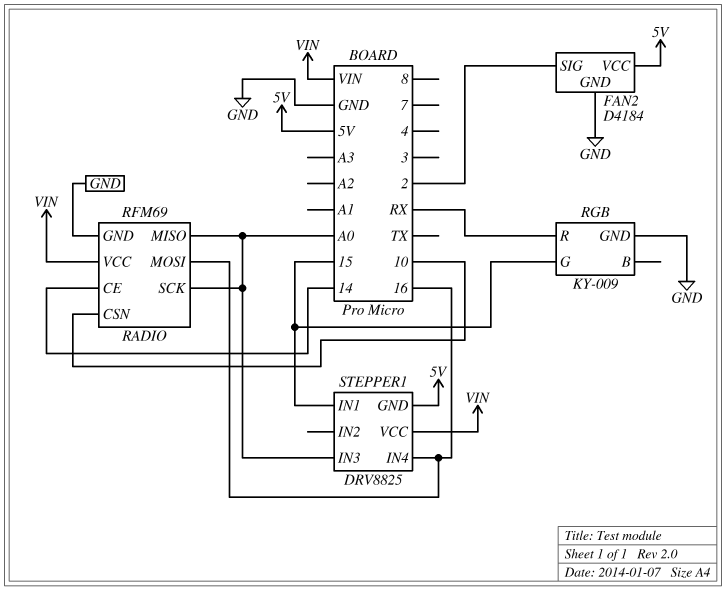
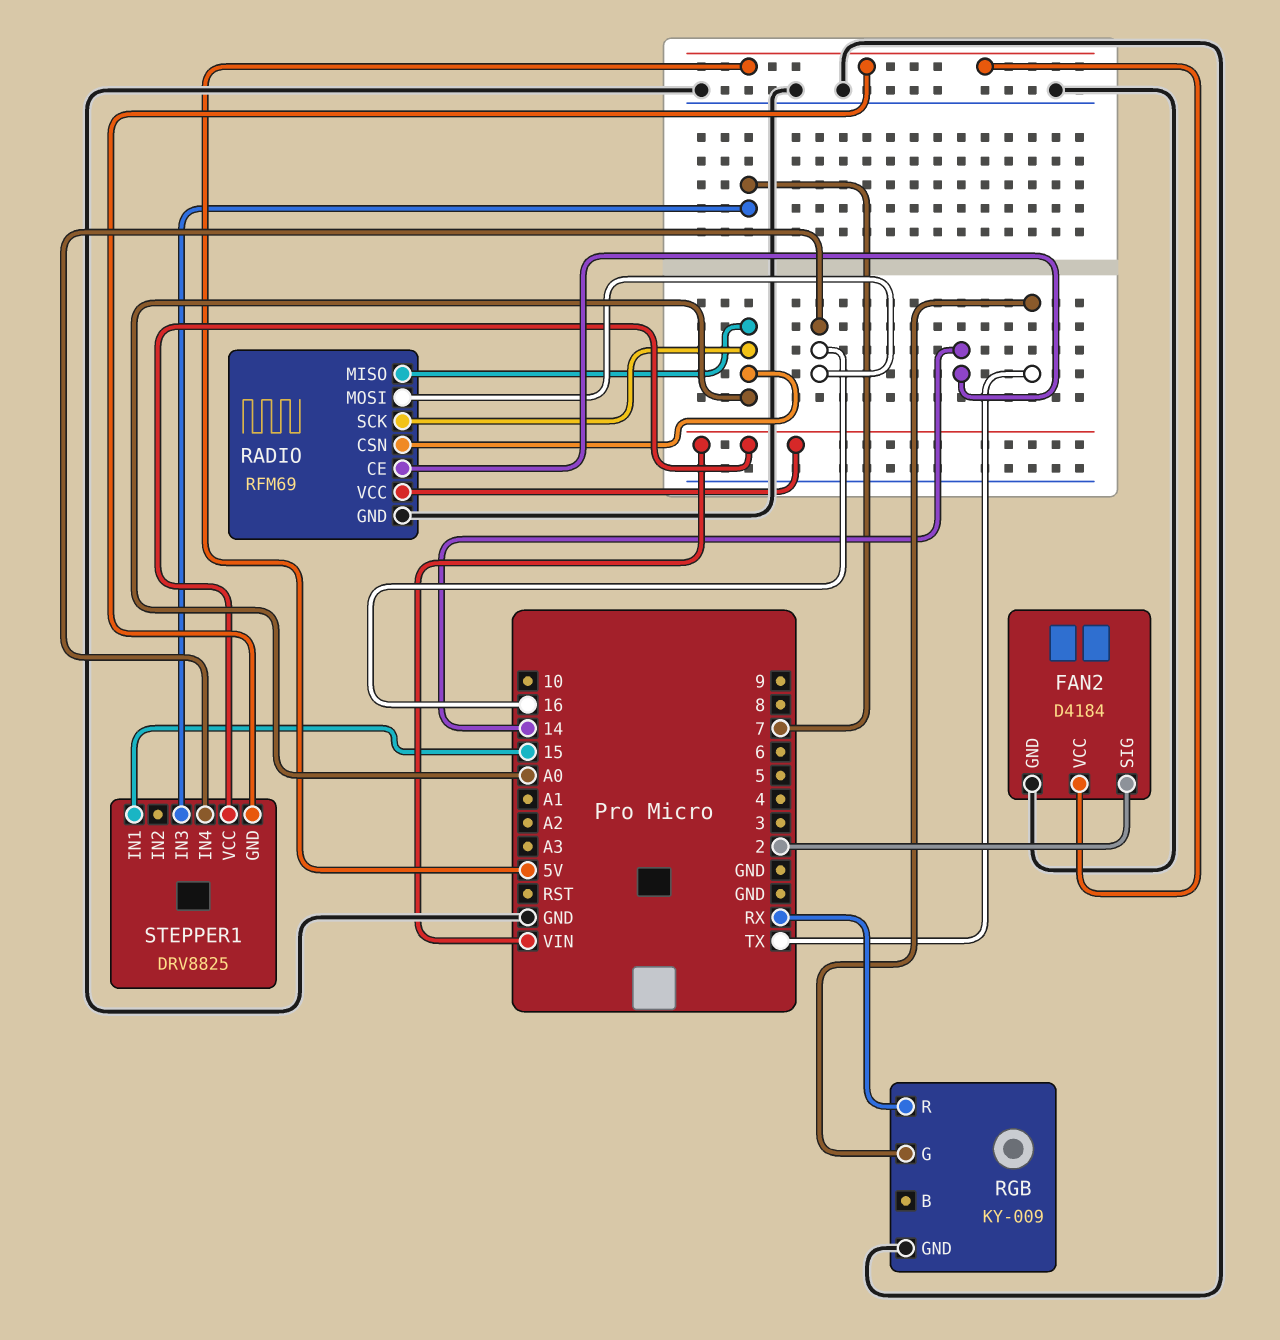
RADIO pin CSN: 10 -> A0
RGB pin G: 15 -> TX
STEPPER1 pin IN3: A0 -> 7

